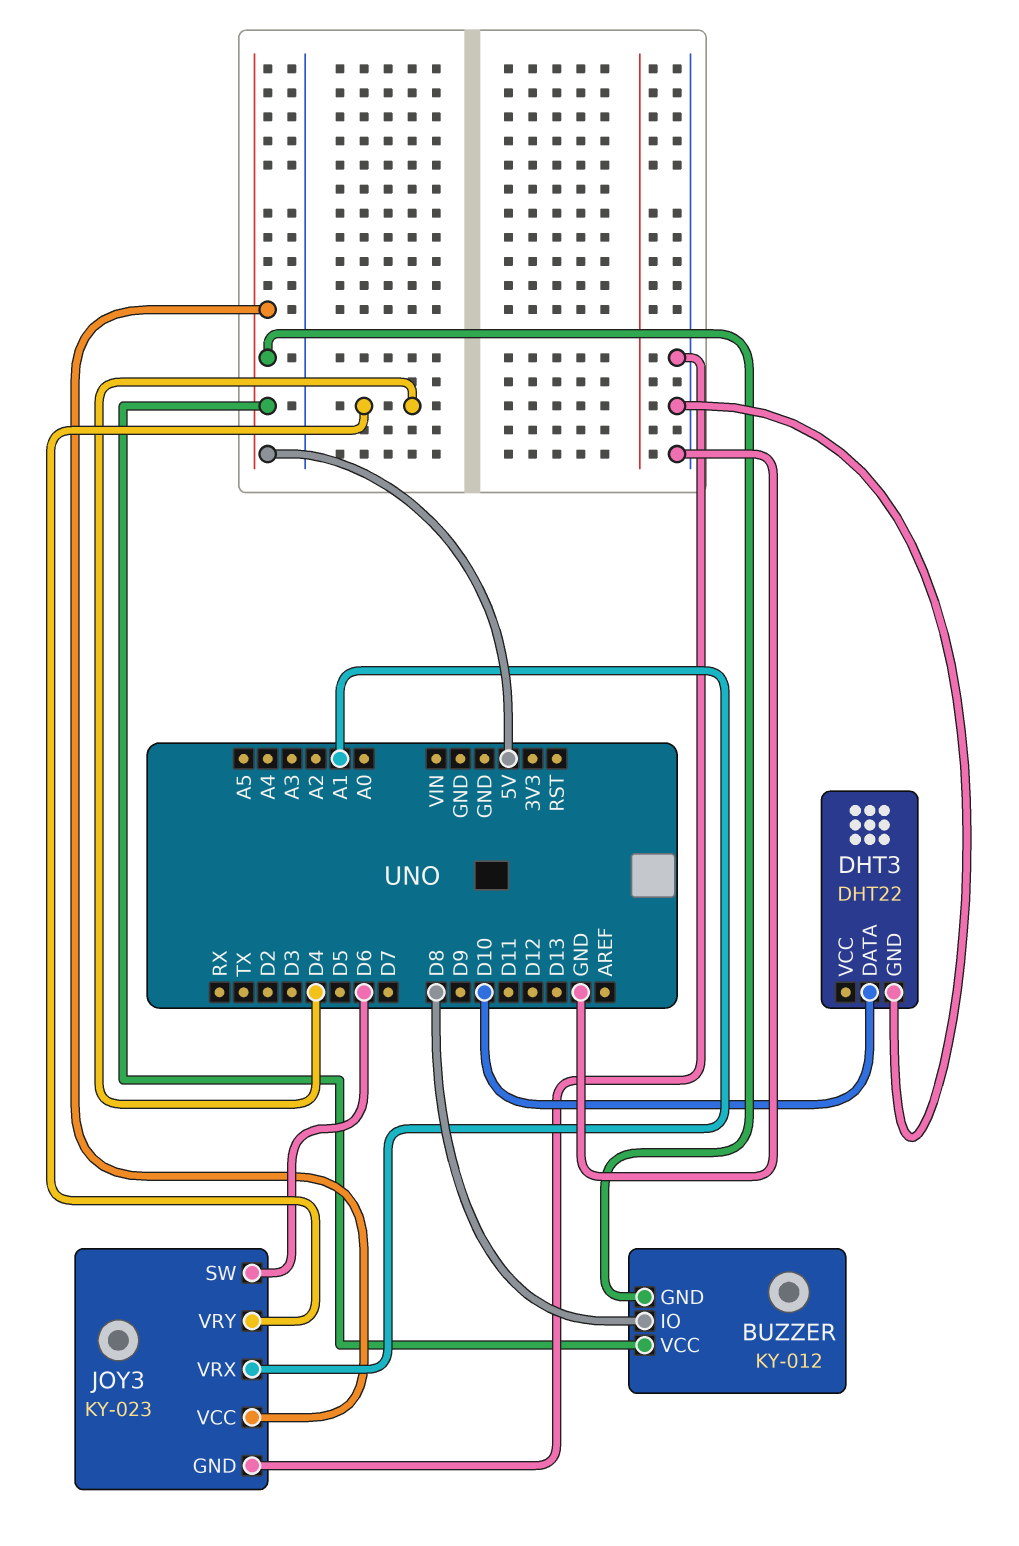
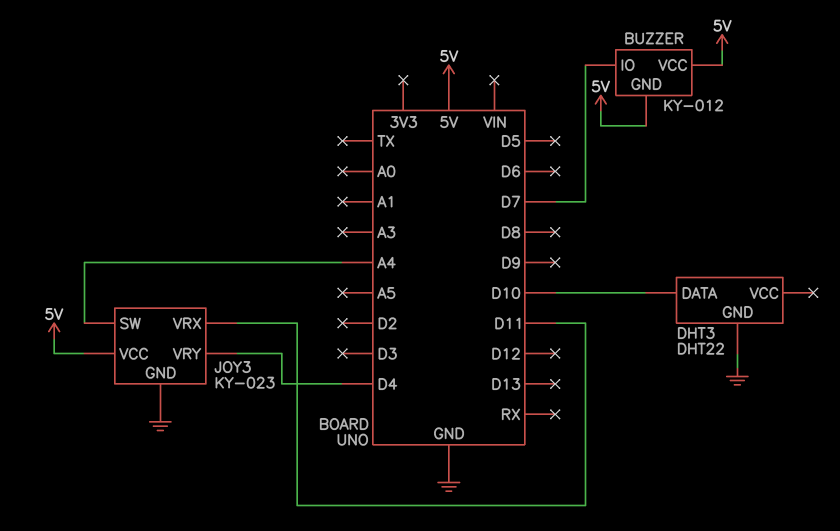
BUZZER pin IO: D8 -> D7
JOY3 pin SW: D6 -> A4
JOY3 pin VRX: A1 -> D11

